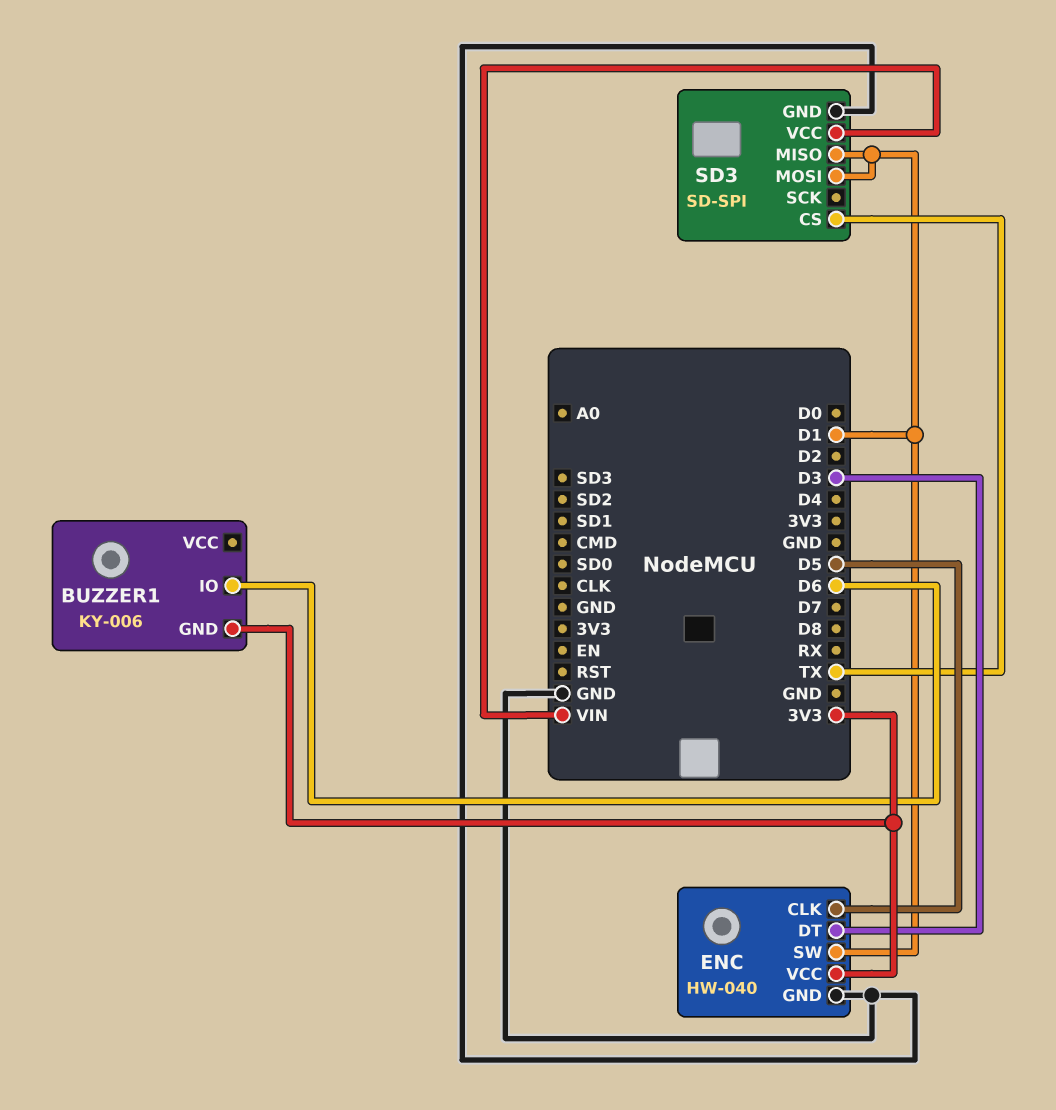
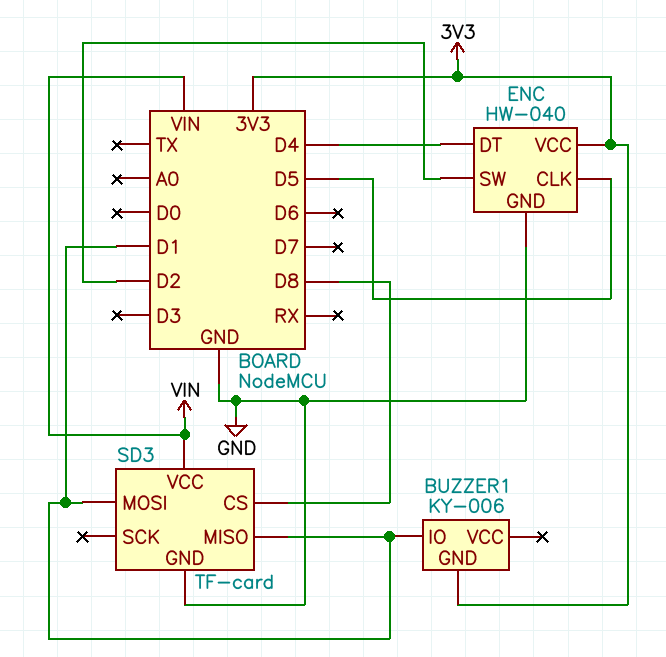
BUZZER1 pin IO: D6 -> D1
ENC pin DT: D3 -> D4
ENC pin SW: D1 -> D2
SD3: SD-SPI -> TF-card
SD3 pin CS: TX -> D8

